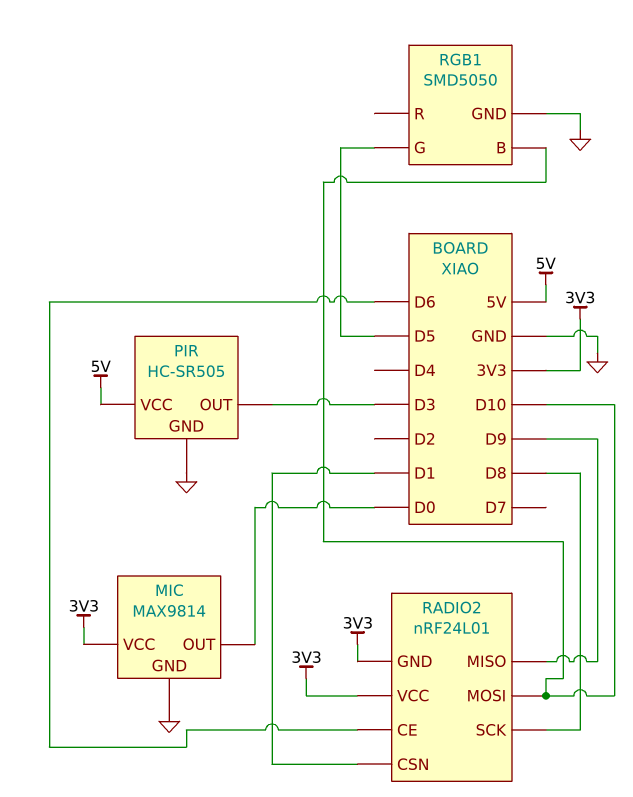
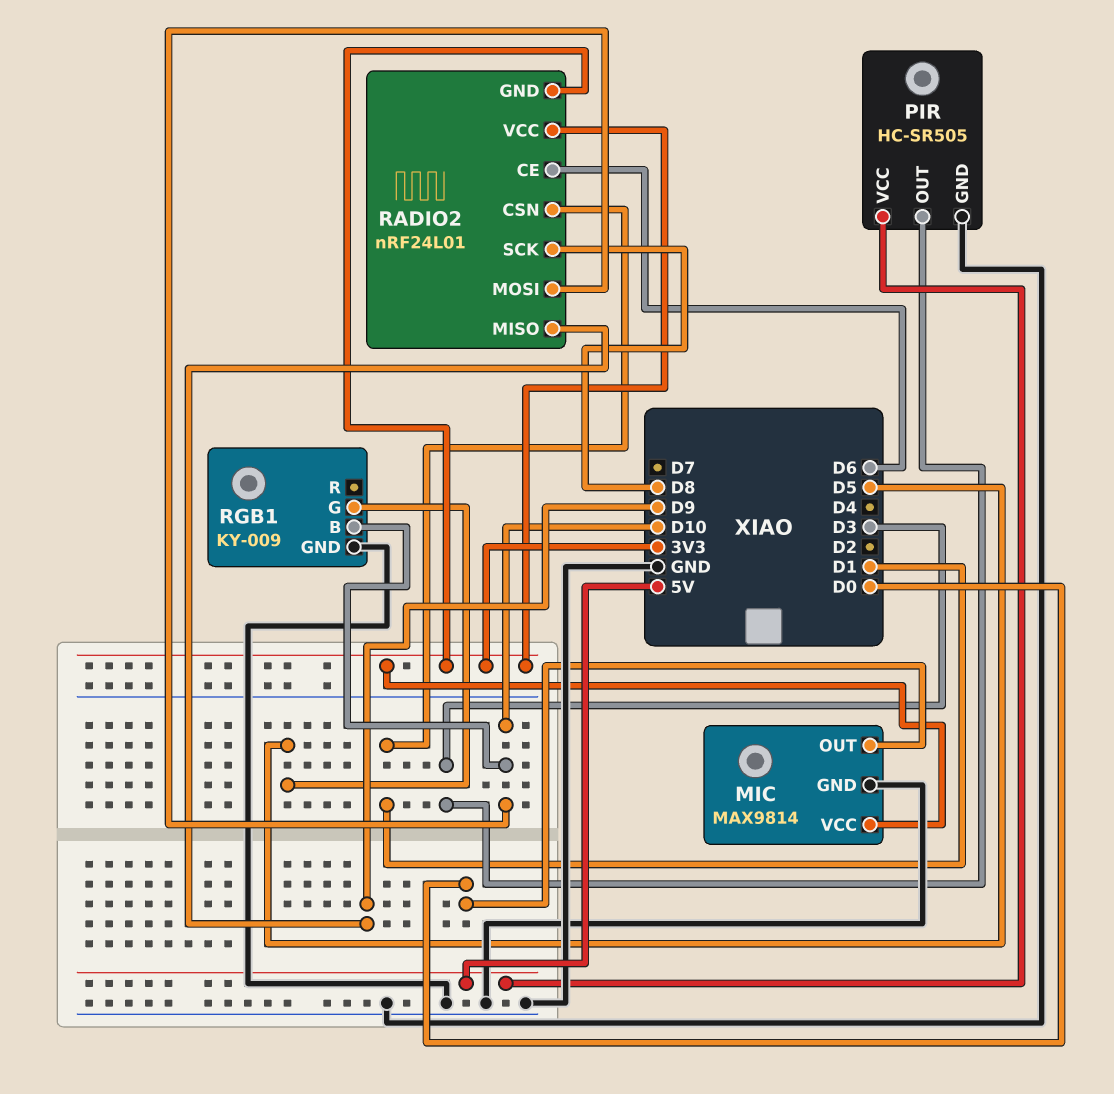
RGB1: SMD5050 -> KY-009

